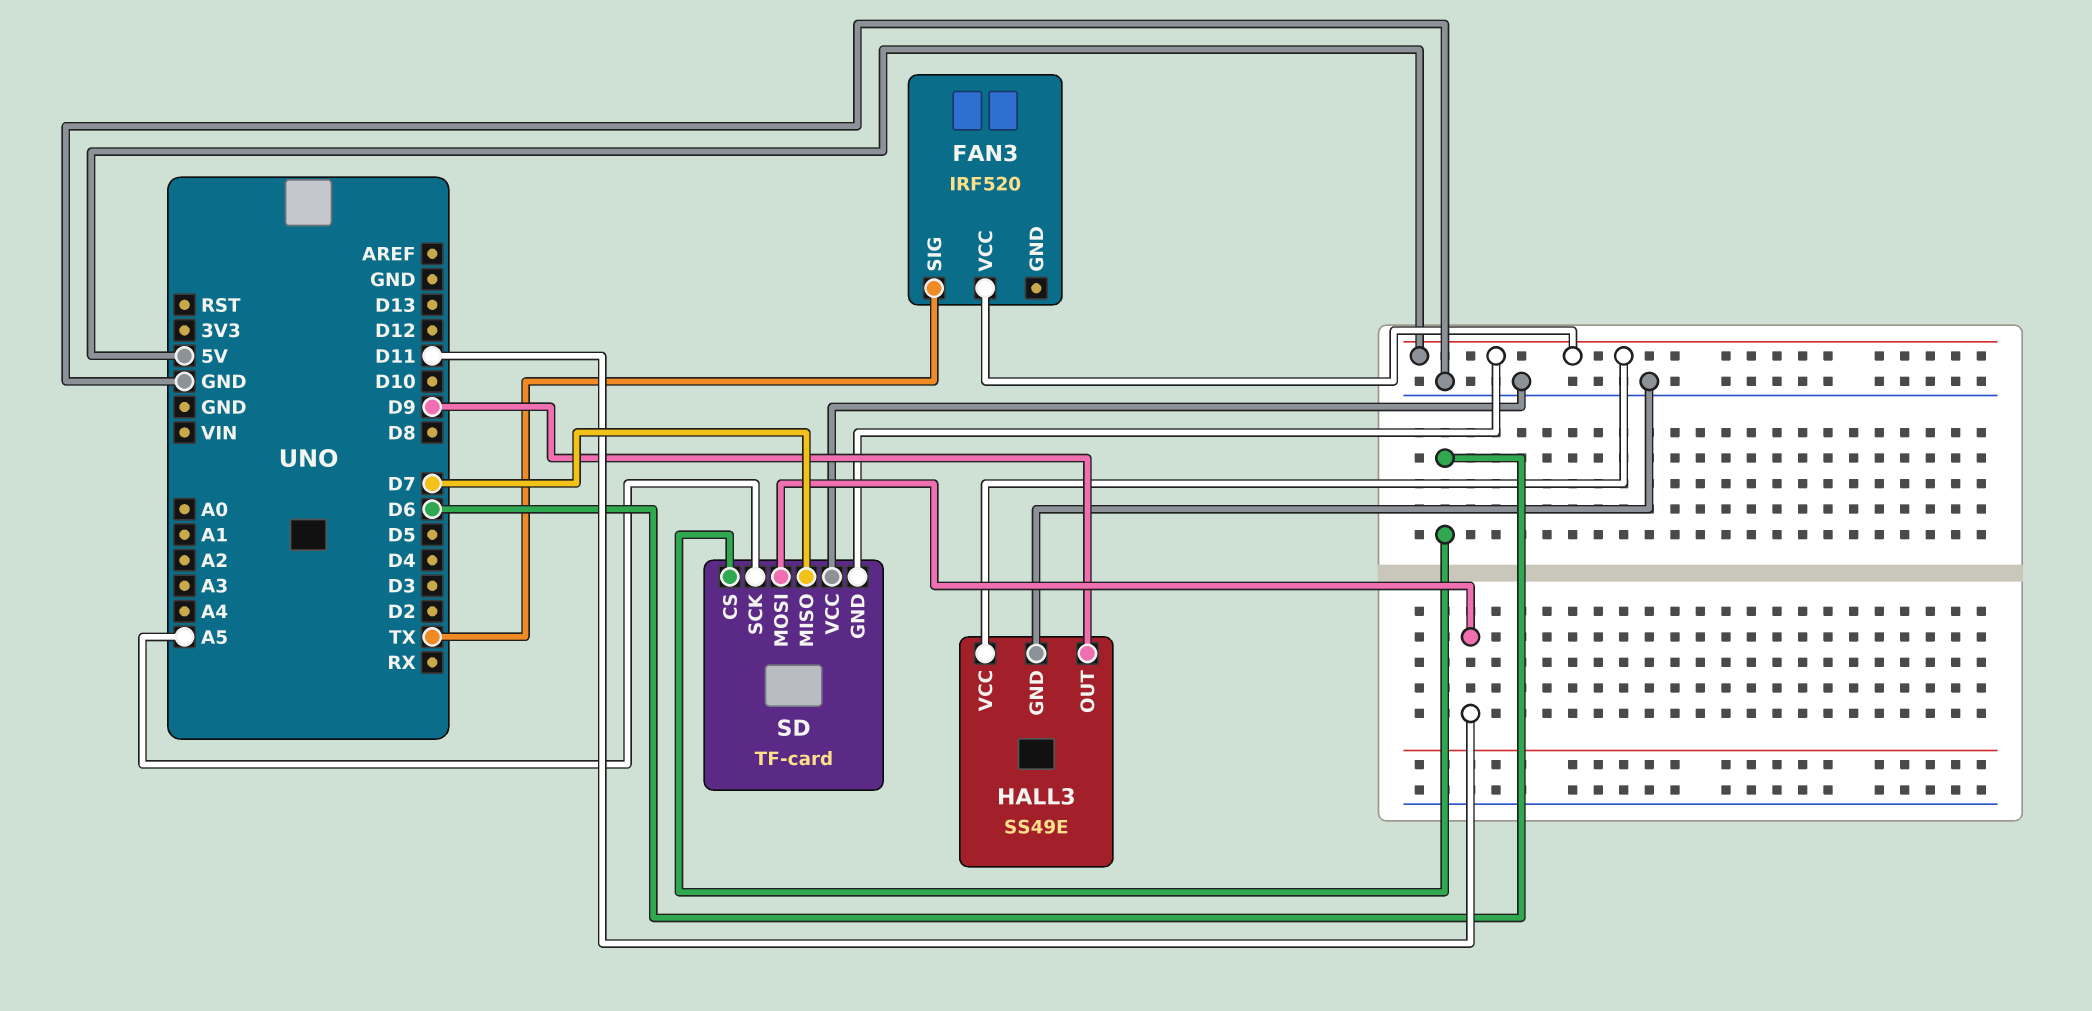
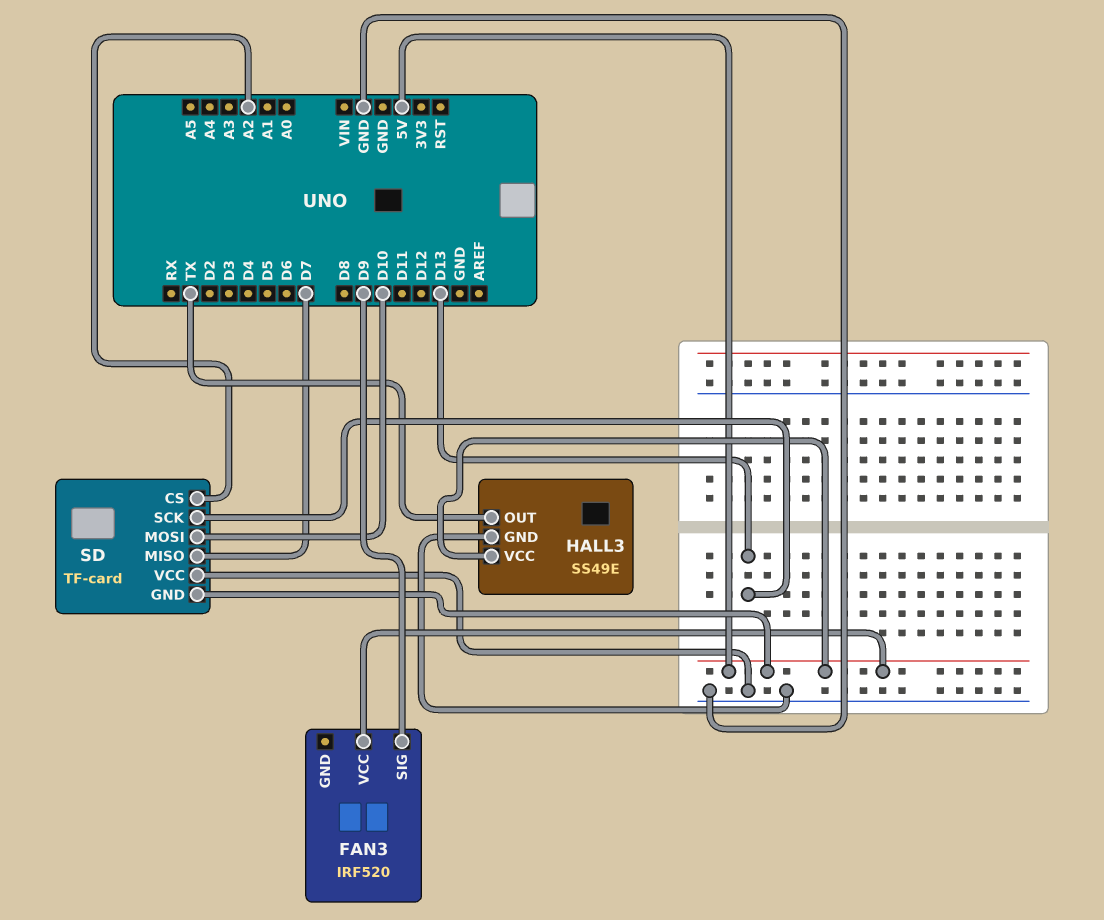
FAN3 pin SIG: TX -> D9
HALL3 pin OUT: D9 -> TX
SD pin CS: D6 -> A2
SD pin MOSI: D11 -> D10
SD pin SCK: A5 -> D13

